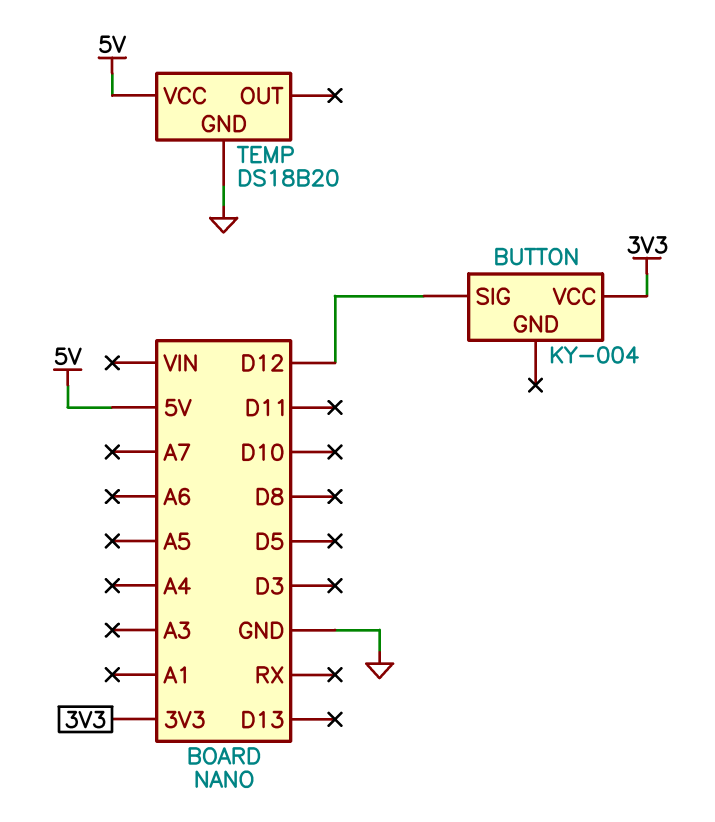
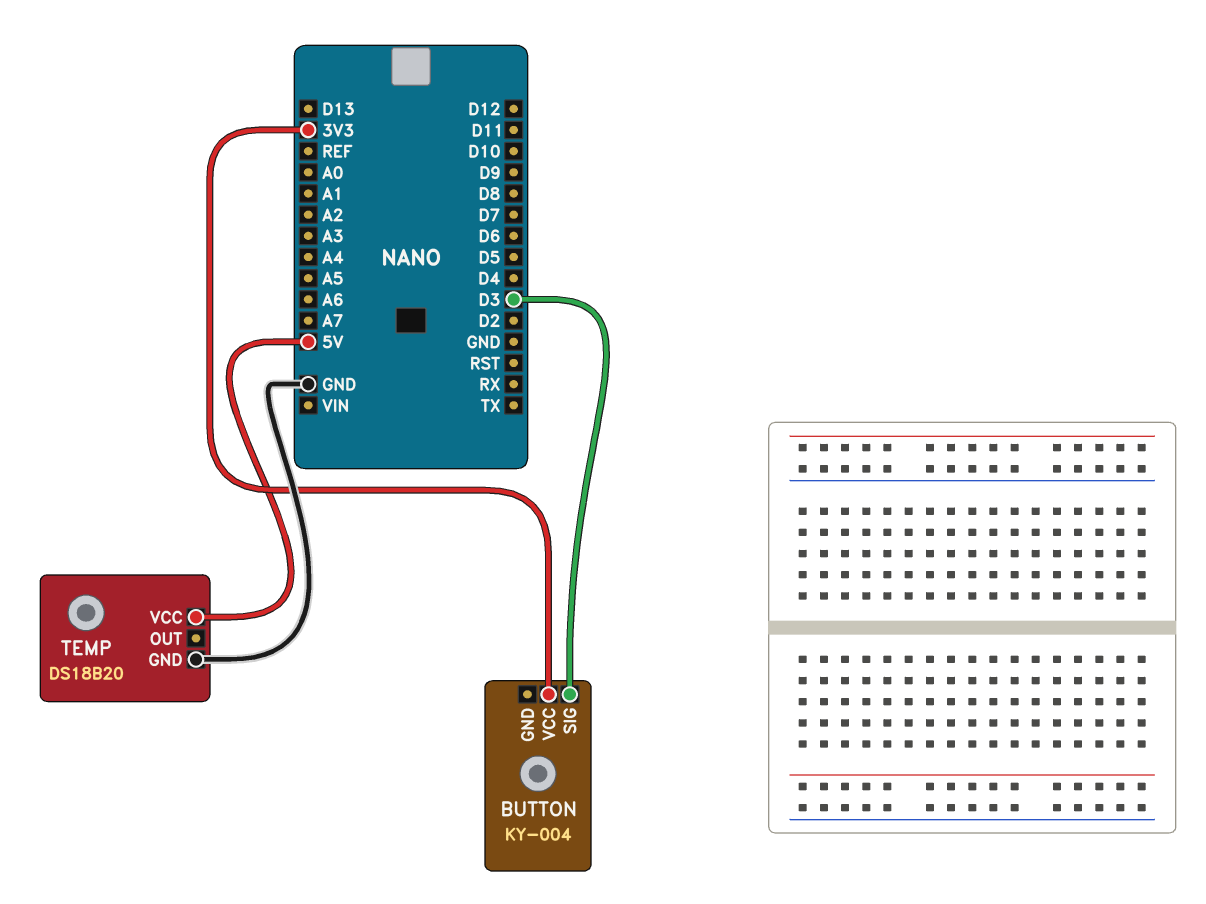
BUTTON pin SIG: D12 -> D3

